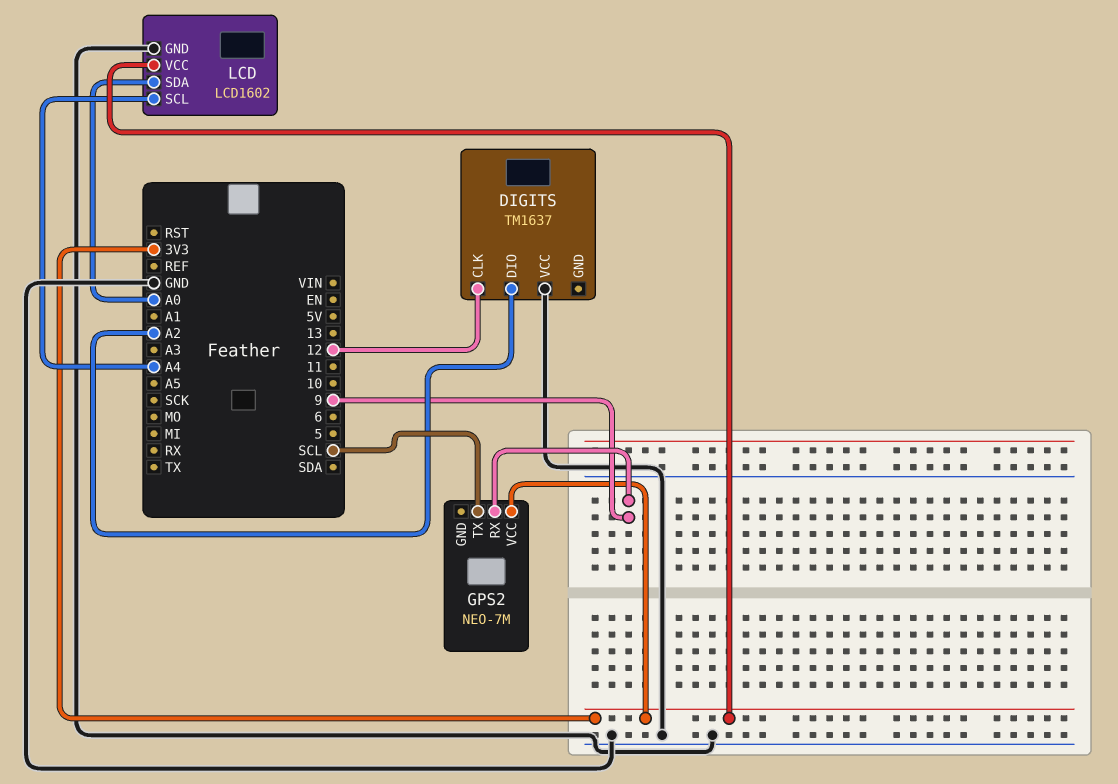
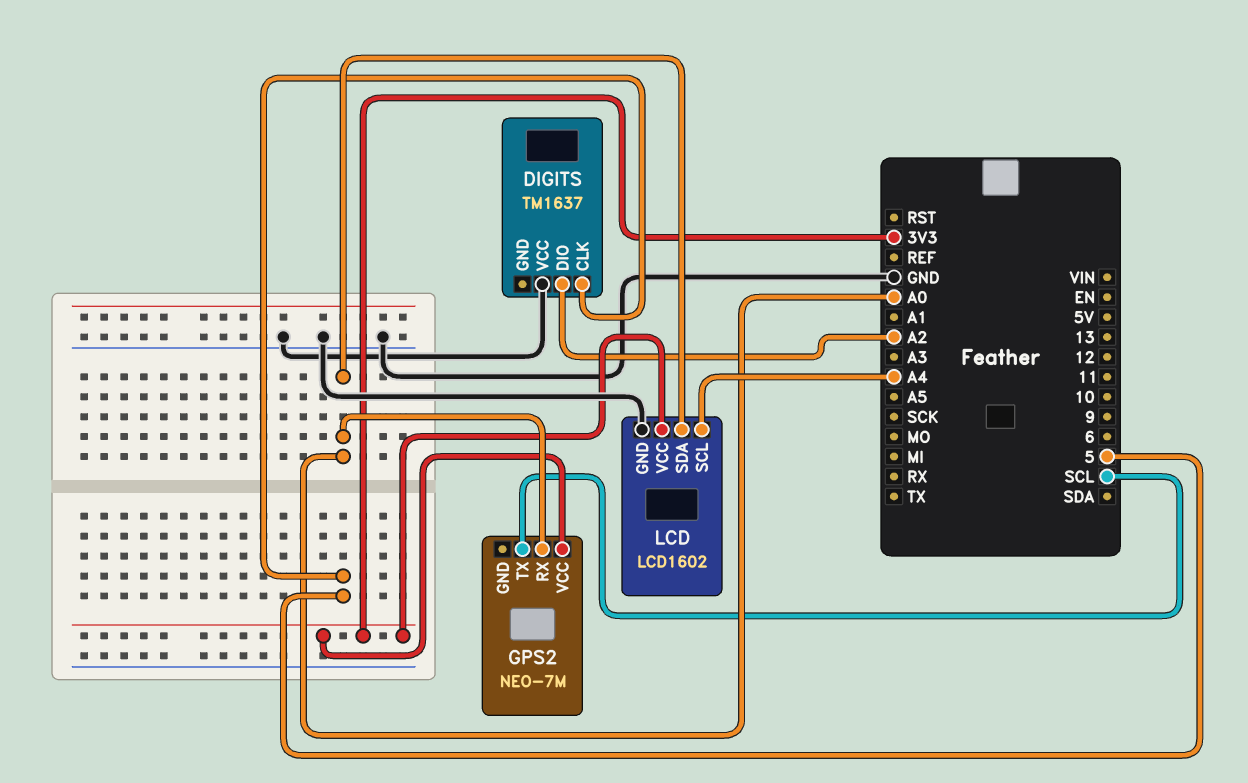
DIGITS pin CLK: 12 -> 5
GPS2 pin RX: 9 -> A0

